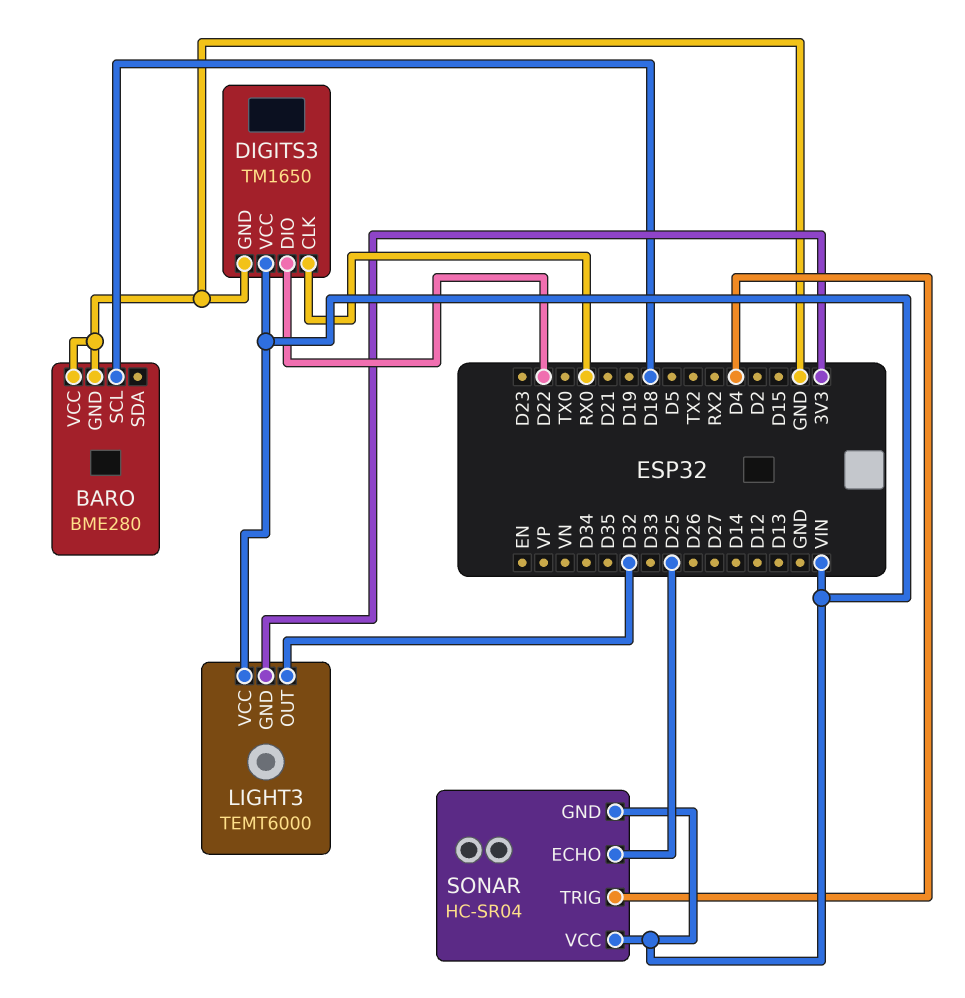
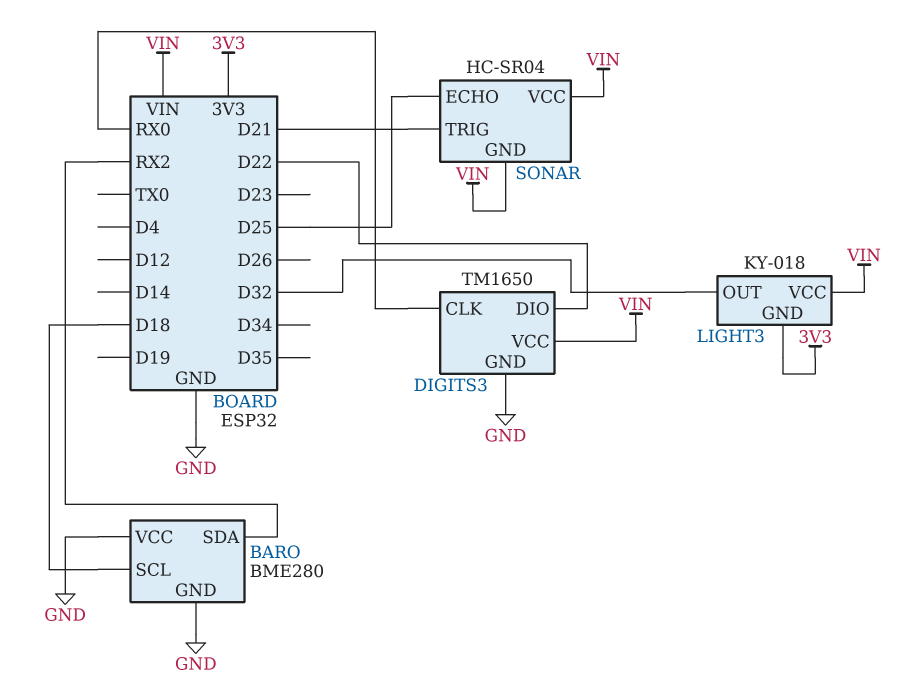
BARO pin SDA: none -> RX2
LIGHT3: TEMT6000 -> KY-018
SONAR pin TRIG: D4 -> D21

